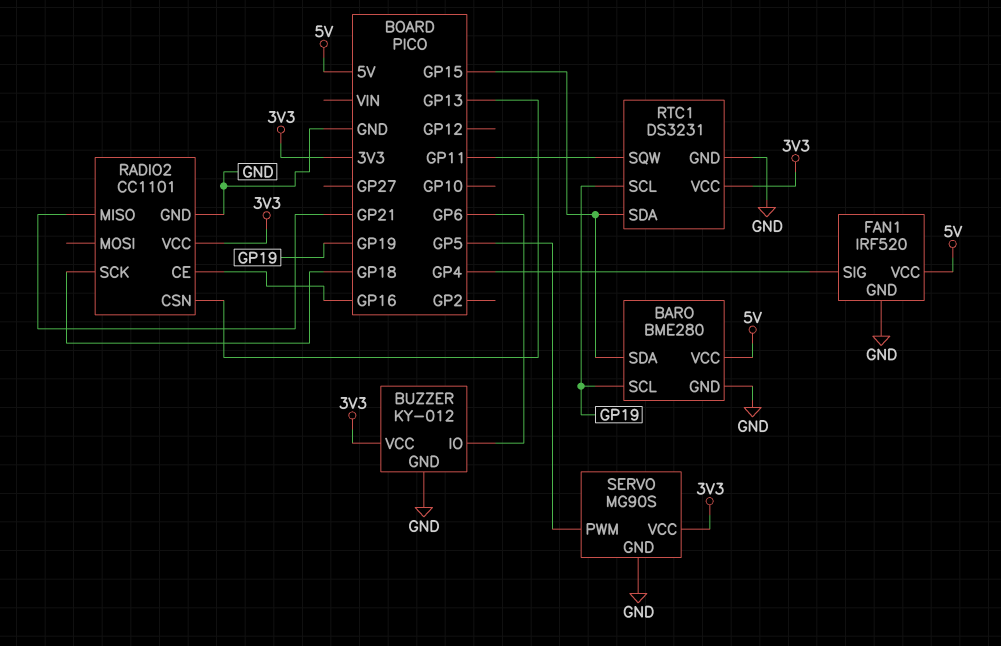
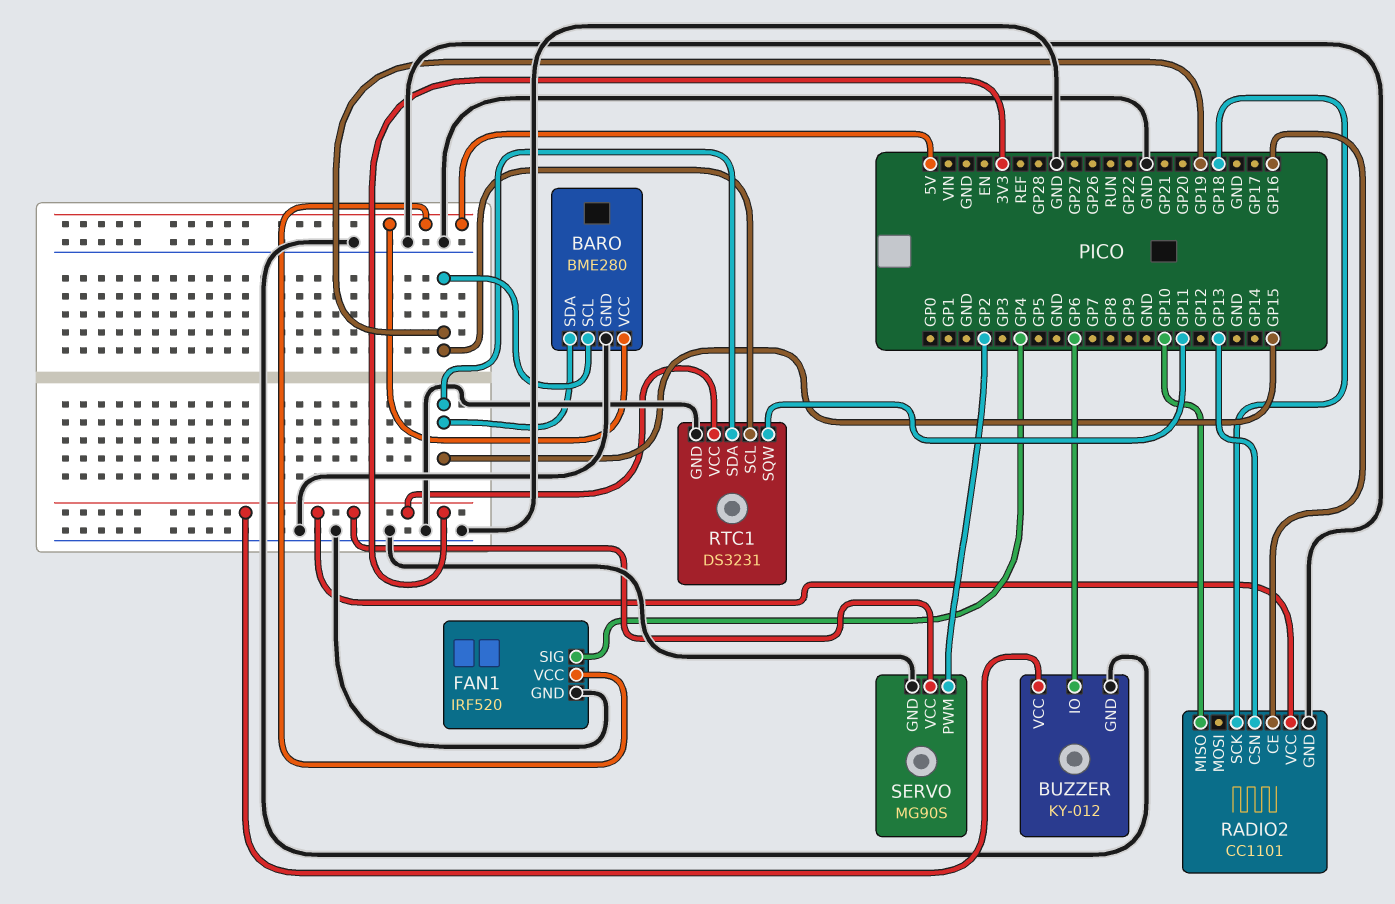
RADIO2 pin MISO: GP21 -> GP10
SERVO pin PWM: GP5 -> GP2

